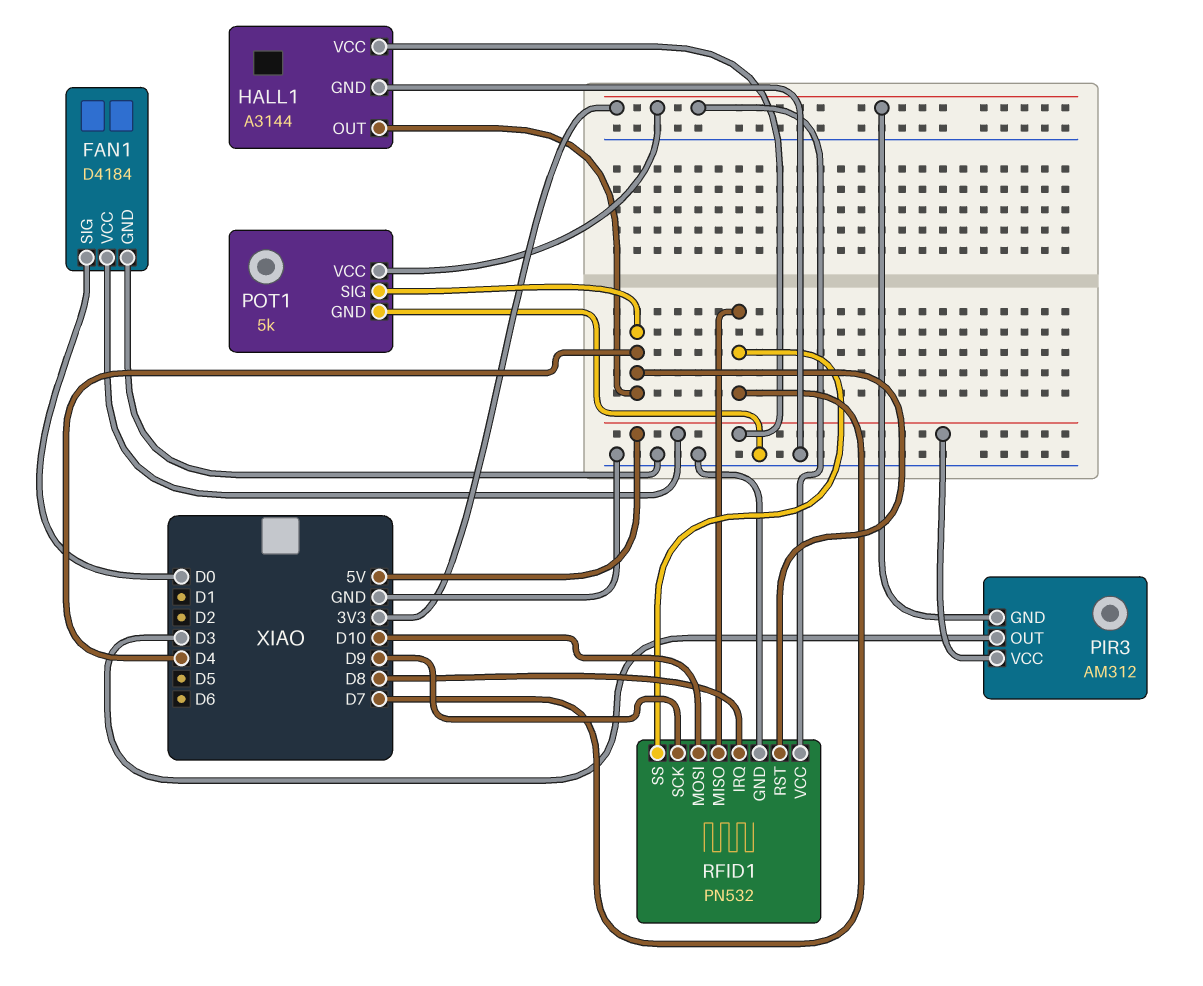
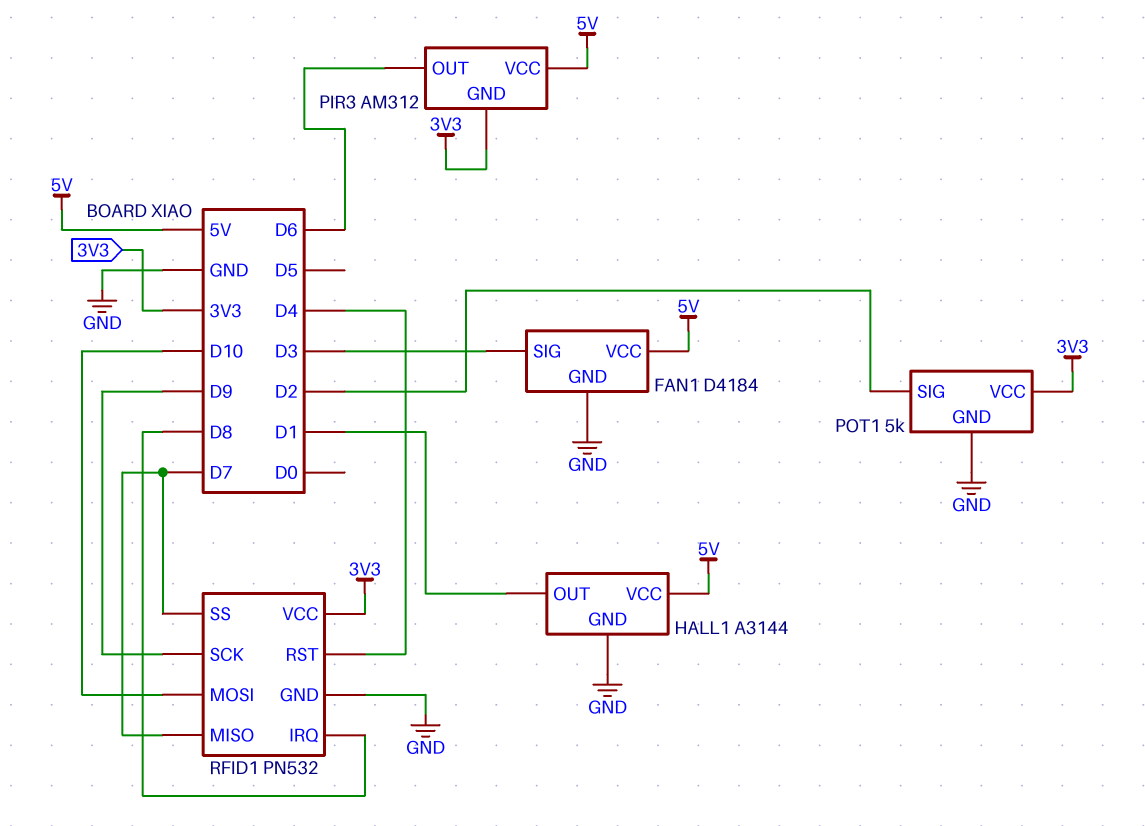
FAN1 pin SIG: D0 -> D3
HALL1 pin OUT: D4 -> D1
PIR3 pin OUT: D3 -> D6
POT1 pin SIG: D4 -> D2

